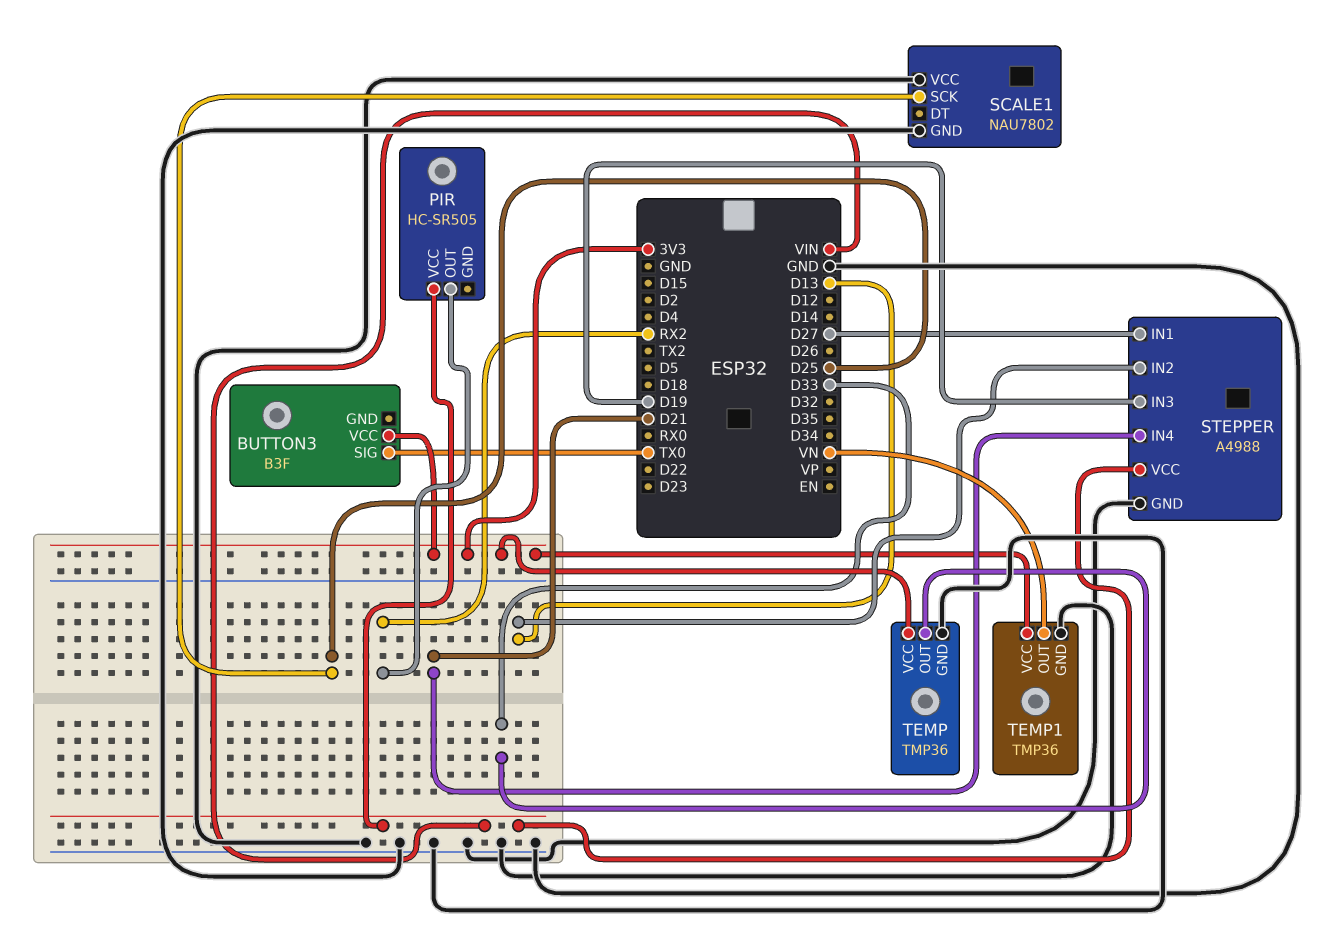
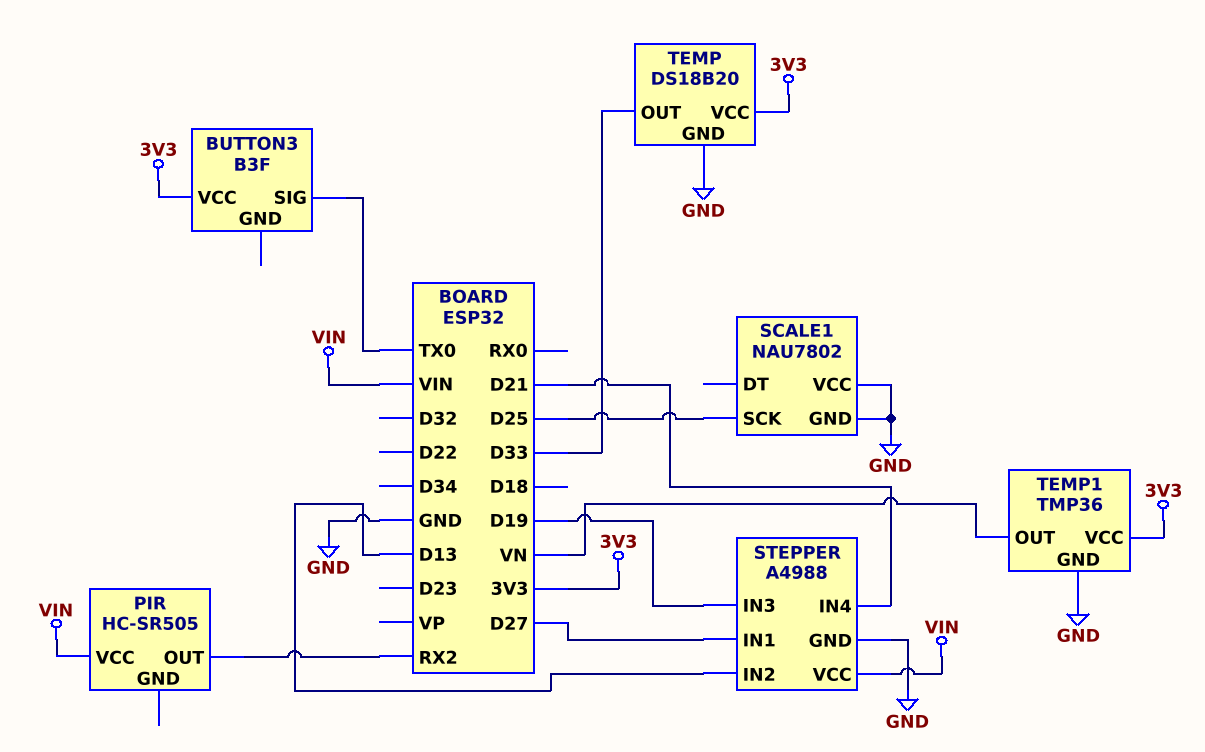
TEMP: TMP36 -> DS18B20

